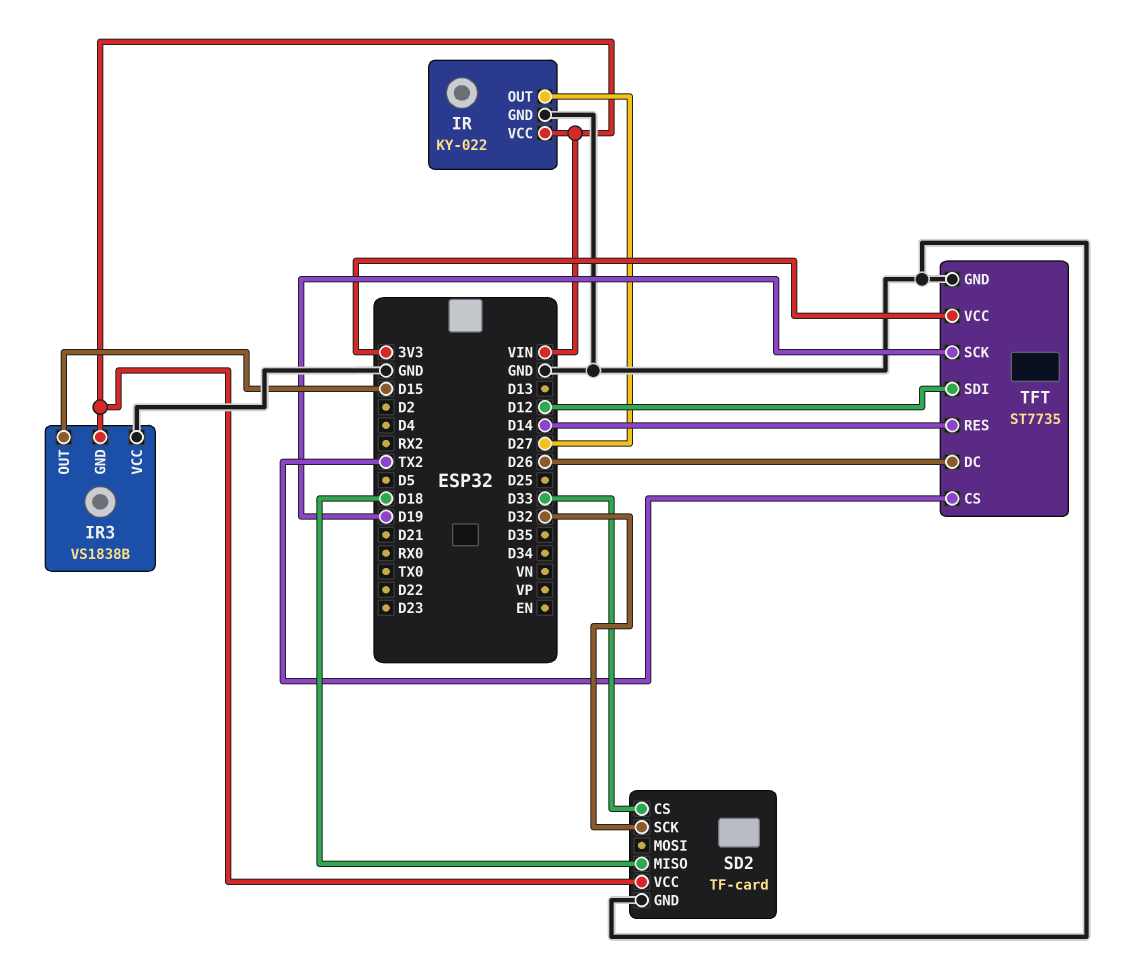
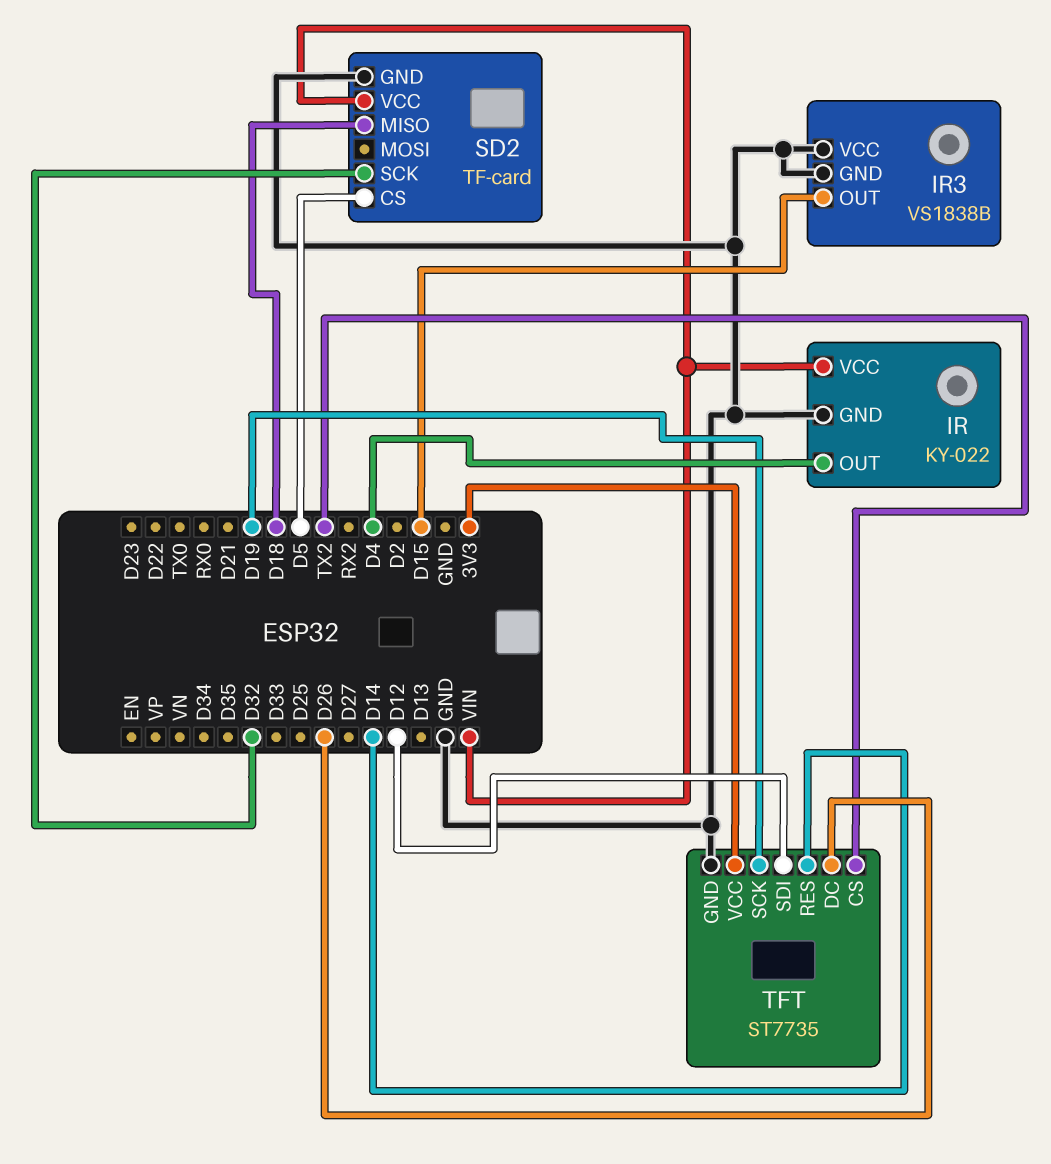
IR pin OUT: D27 -> D4
IR3 pin GND: VIN -> GND
SD2 pin CS: D33 -> D5

